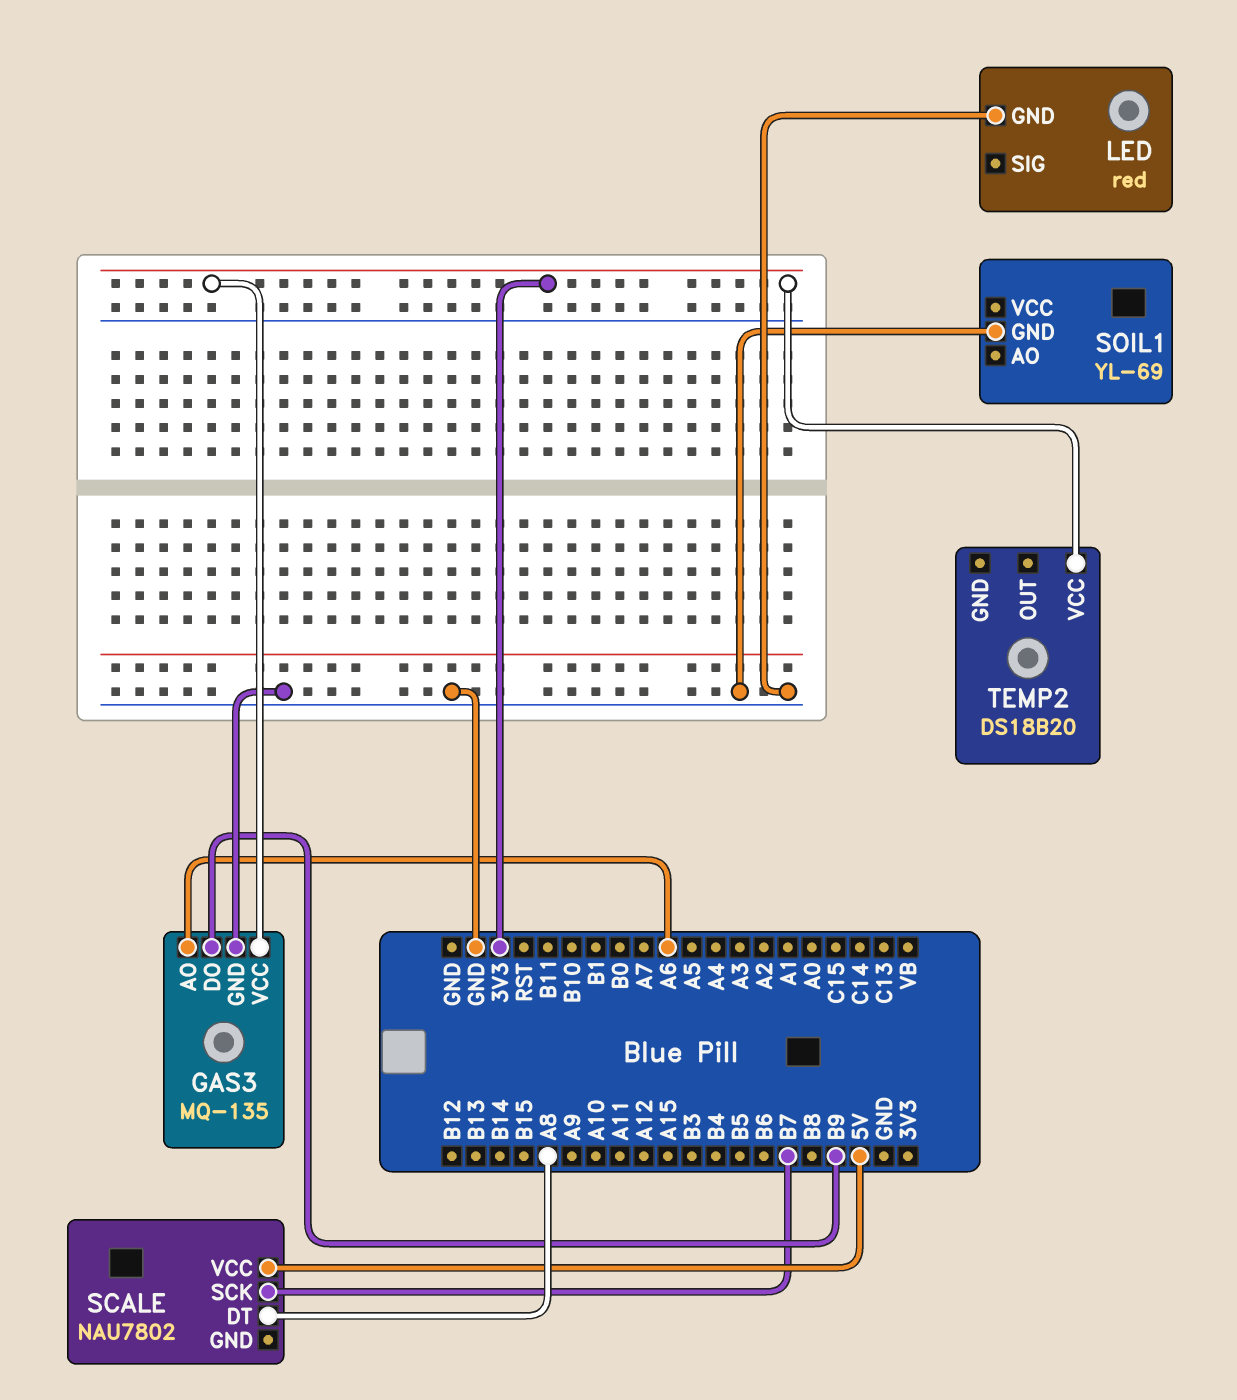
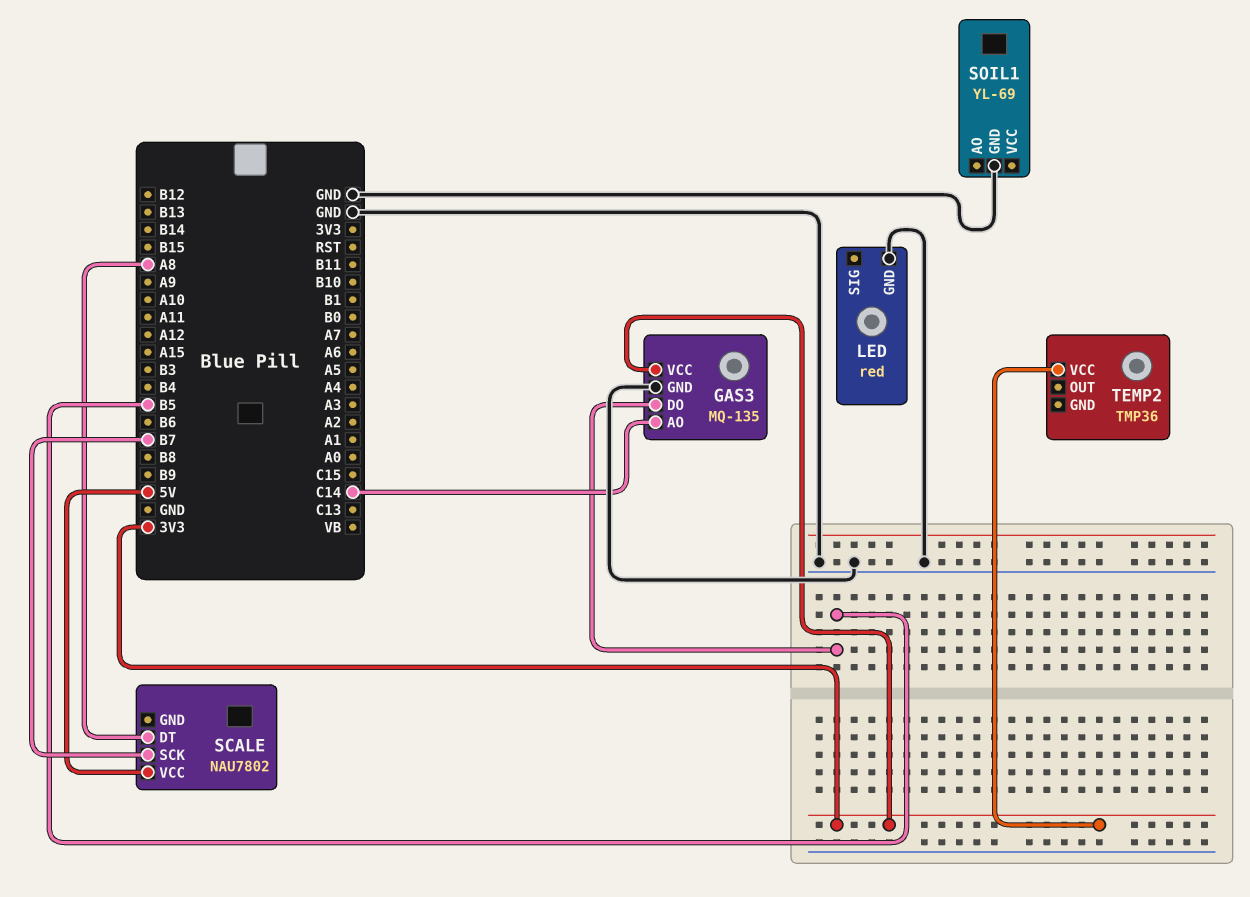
GAS3 pin AO: A6 -> C14
GAS3 pin DO: B9 -> B5
TEMP2: DS18B20 -> TMP36

